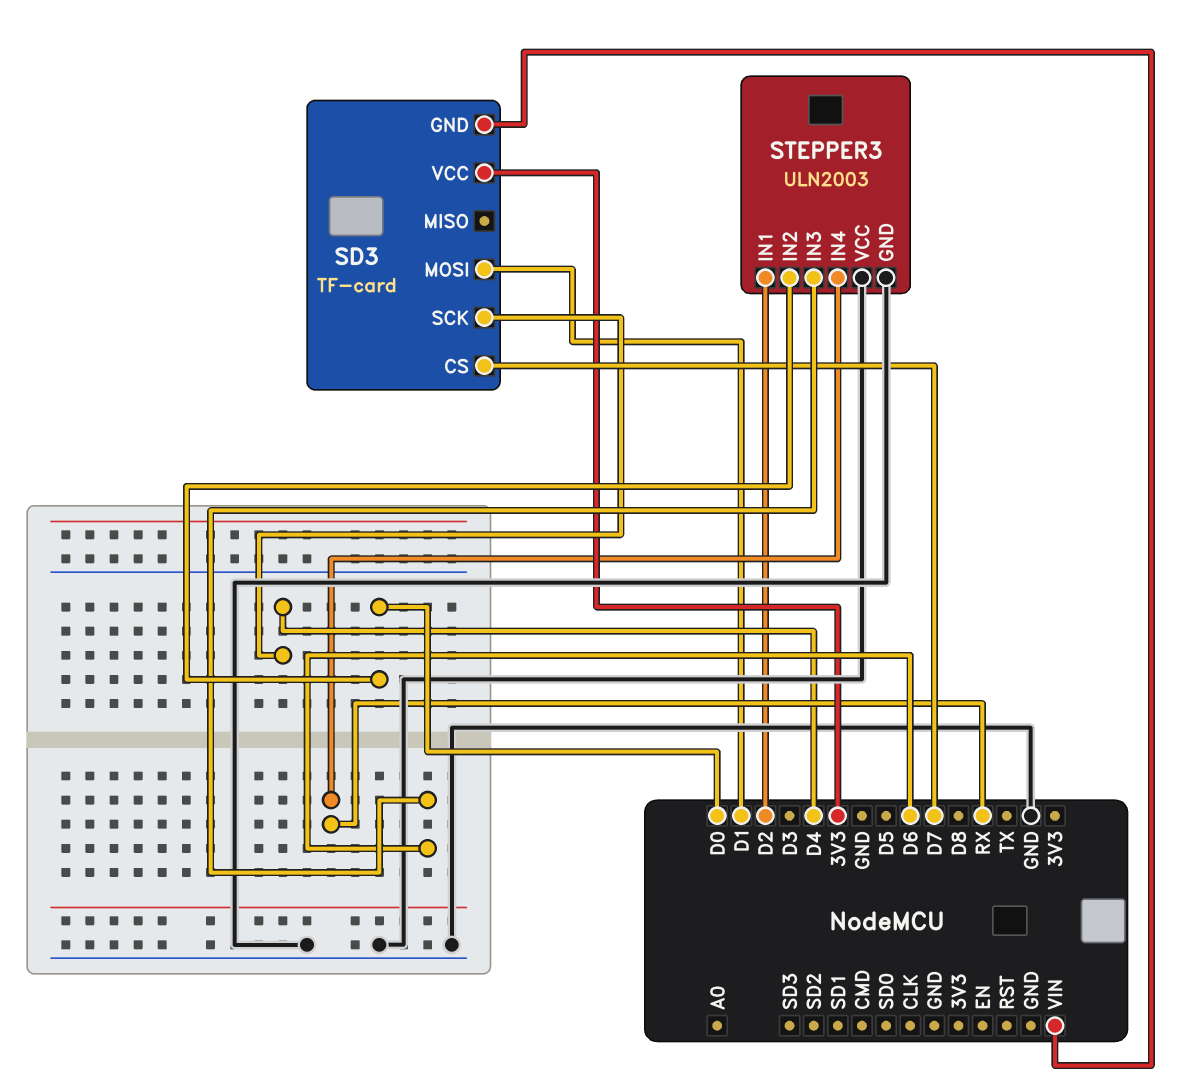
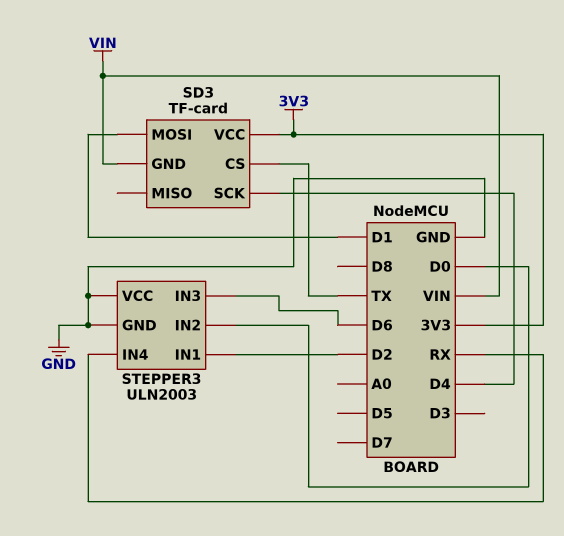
SD3 pin CS: D7 -> TX

